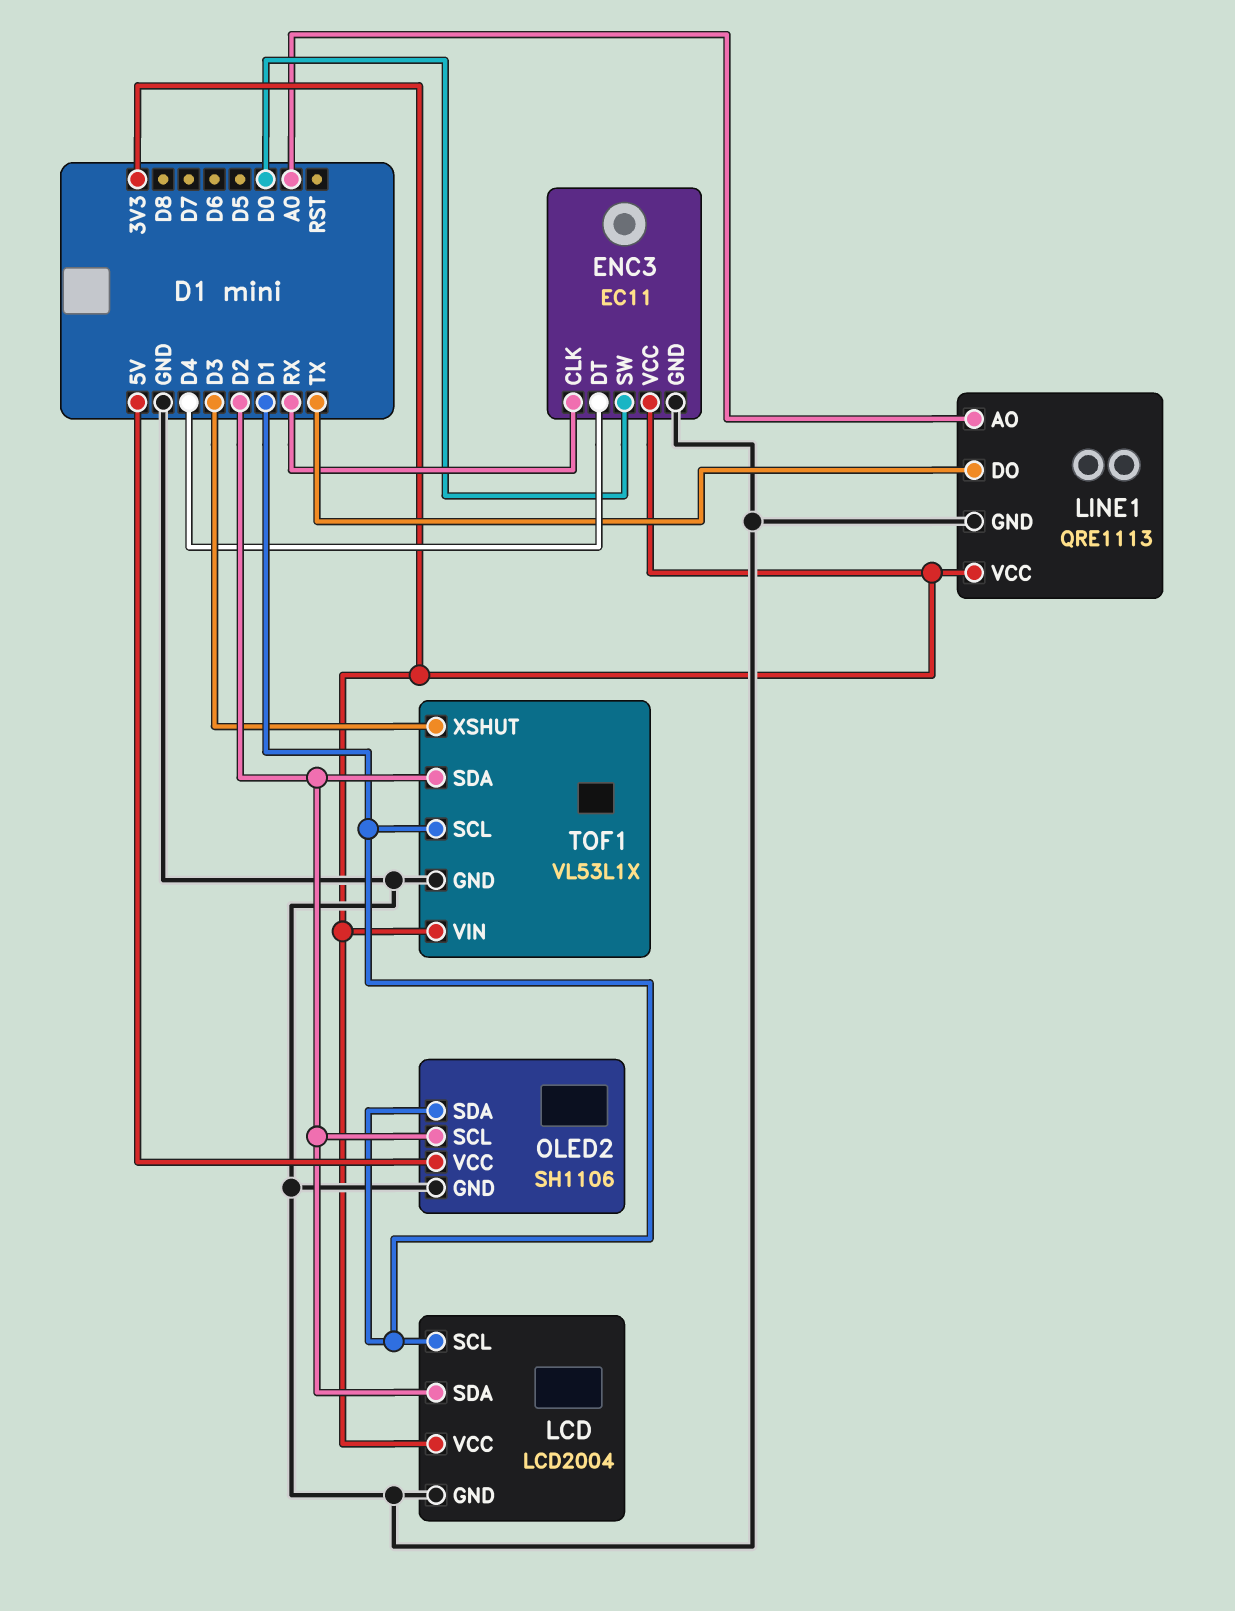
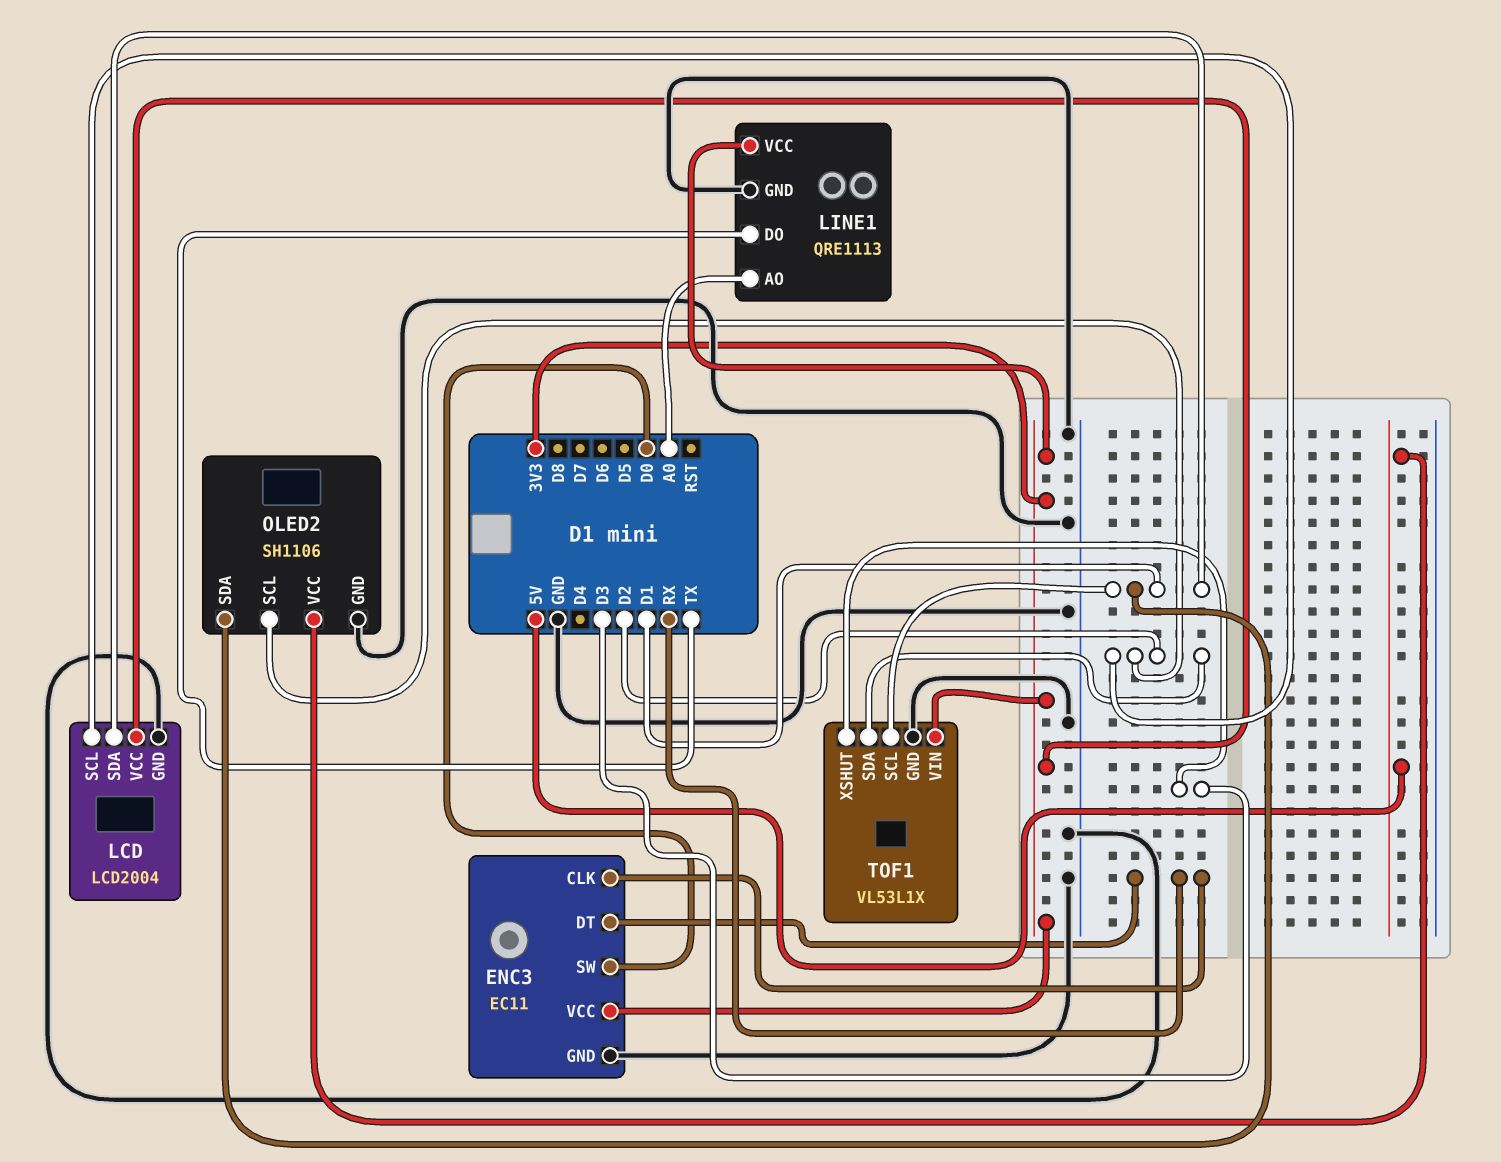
ENC3 pin DT: D4 -> RX
LCD pin SCL: D1 -> D2
LCD pin SDA: D2 -> D1

